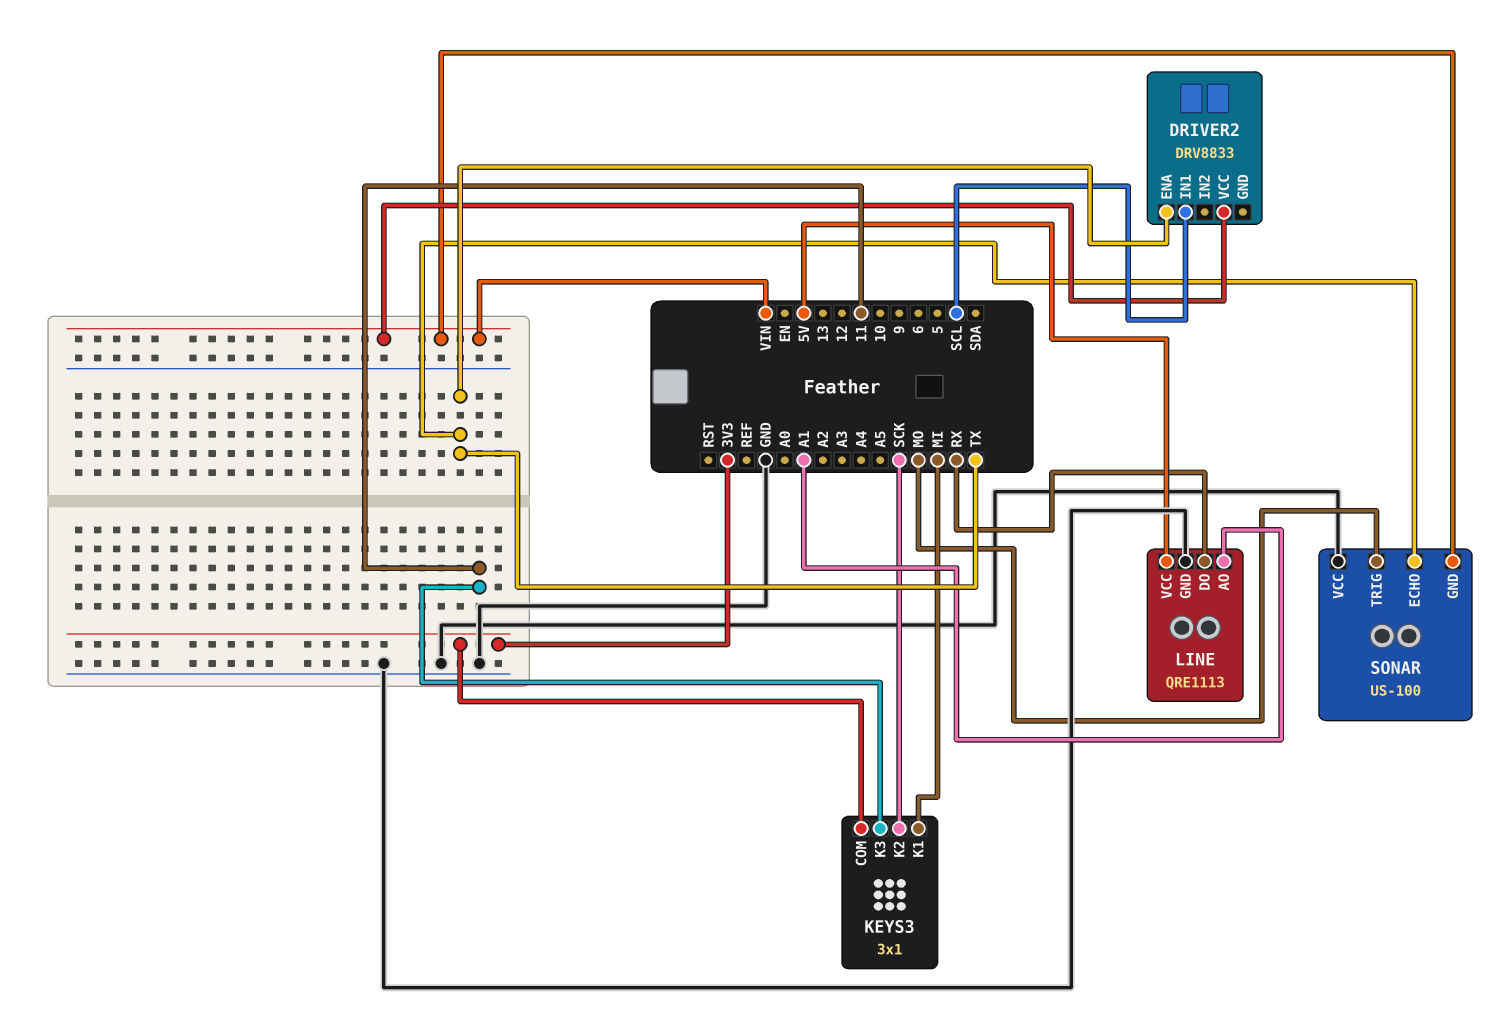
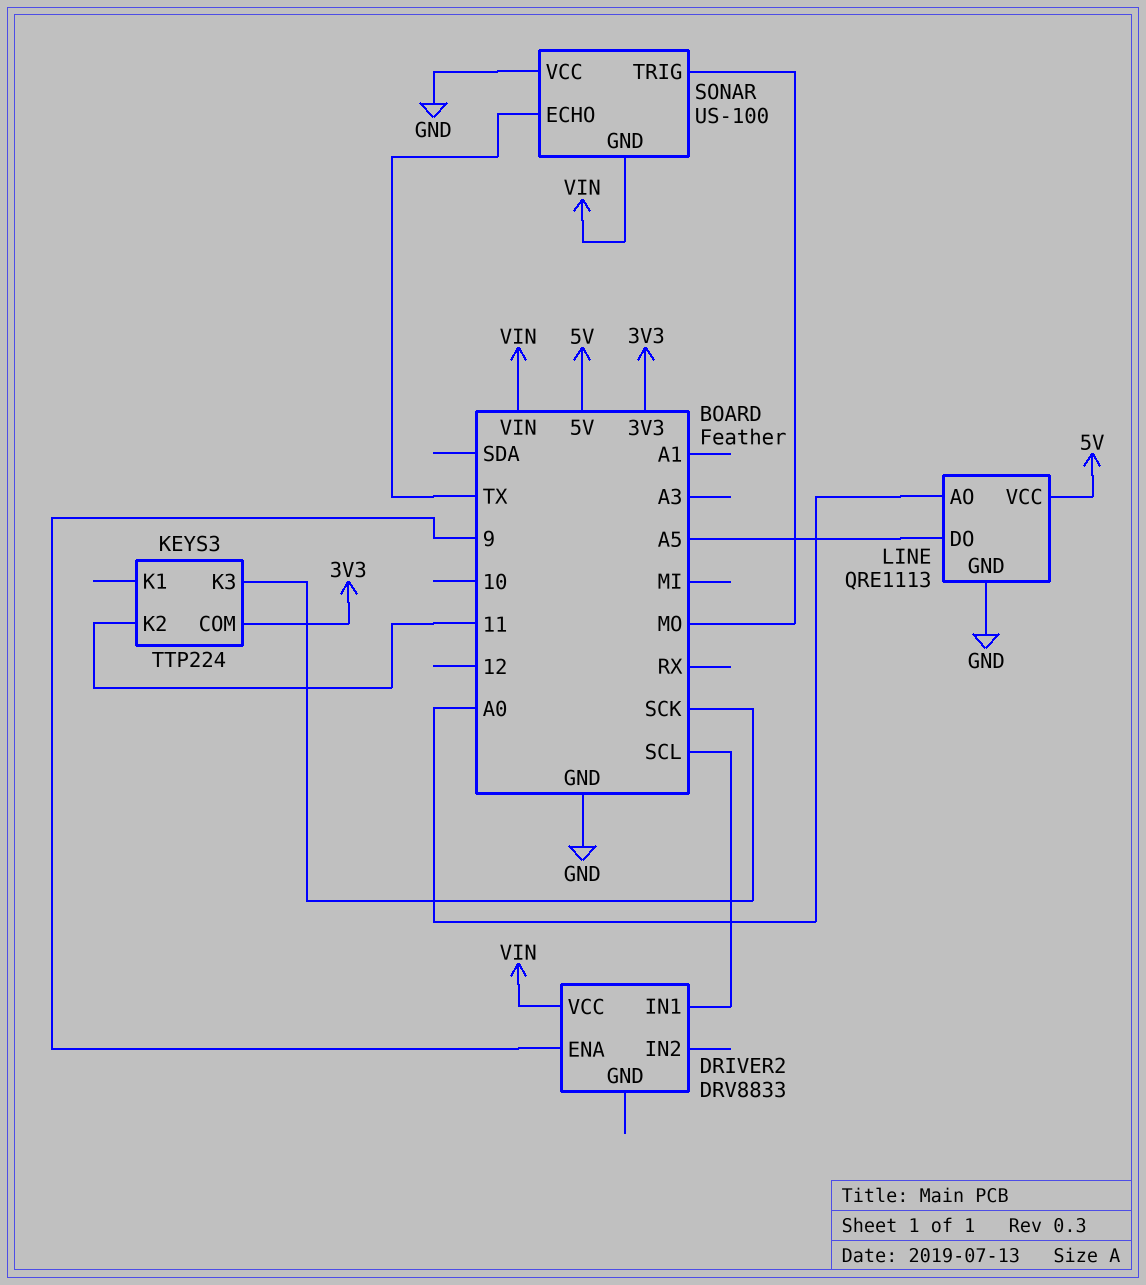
DRIVER2 pin ENA: TX -> 9
KEYS3: 3x1 -> TTP224
KEYS3 pin K1: MI -> none
KEYS3 pin K2: SCK -> 11
KEYS3 pin K3: 11 -> SCK
LINE pin AO: A1 -> A0
LINE pin DO: RX -> A5

